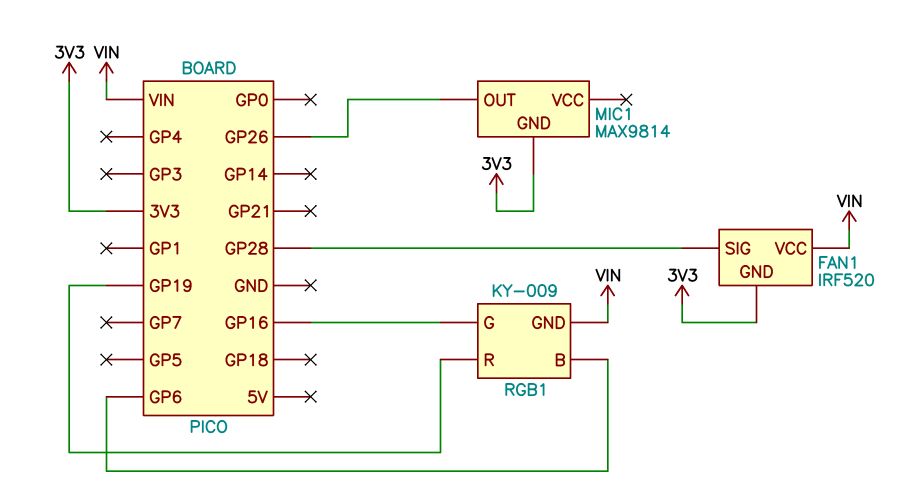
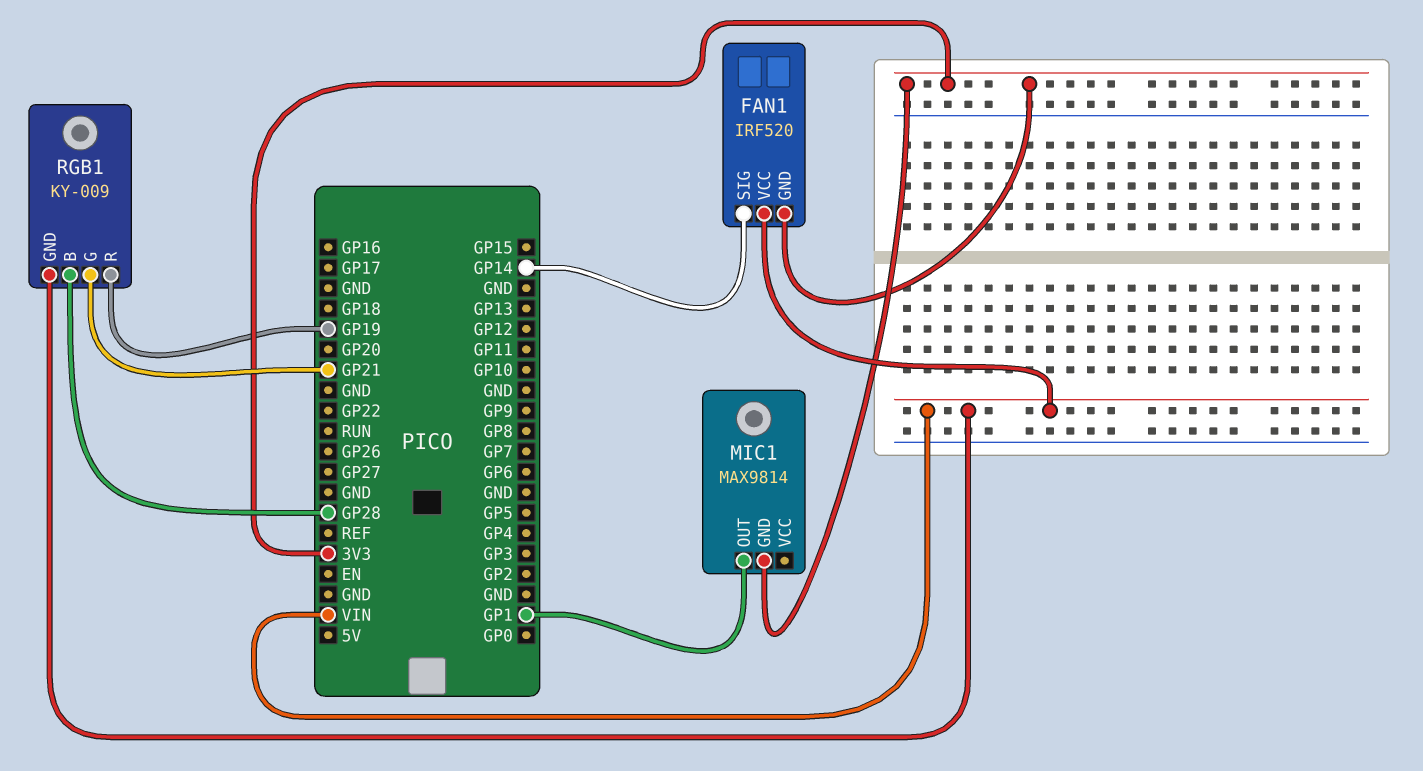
FAN1 pin SIG: GP28 -> GP14
MIC1 pin OUT: GP26 -> GP1
RGB1 pin B: GP6 -> GP28
RGB1 pin G: GP16 -> GP21

